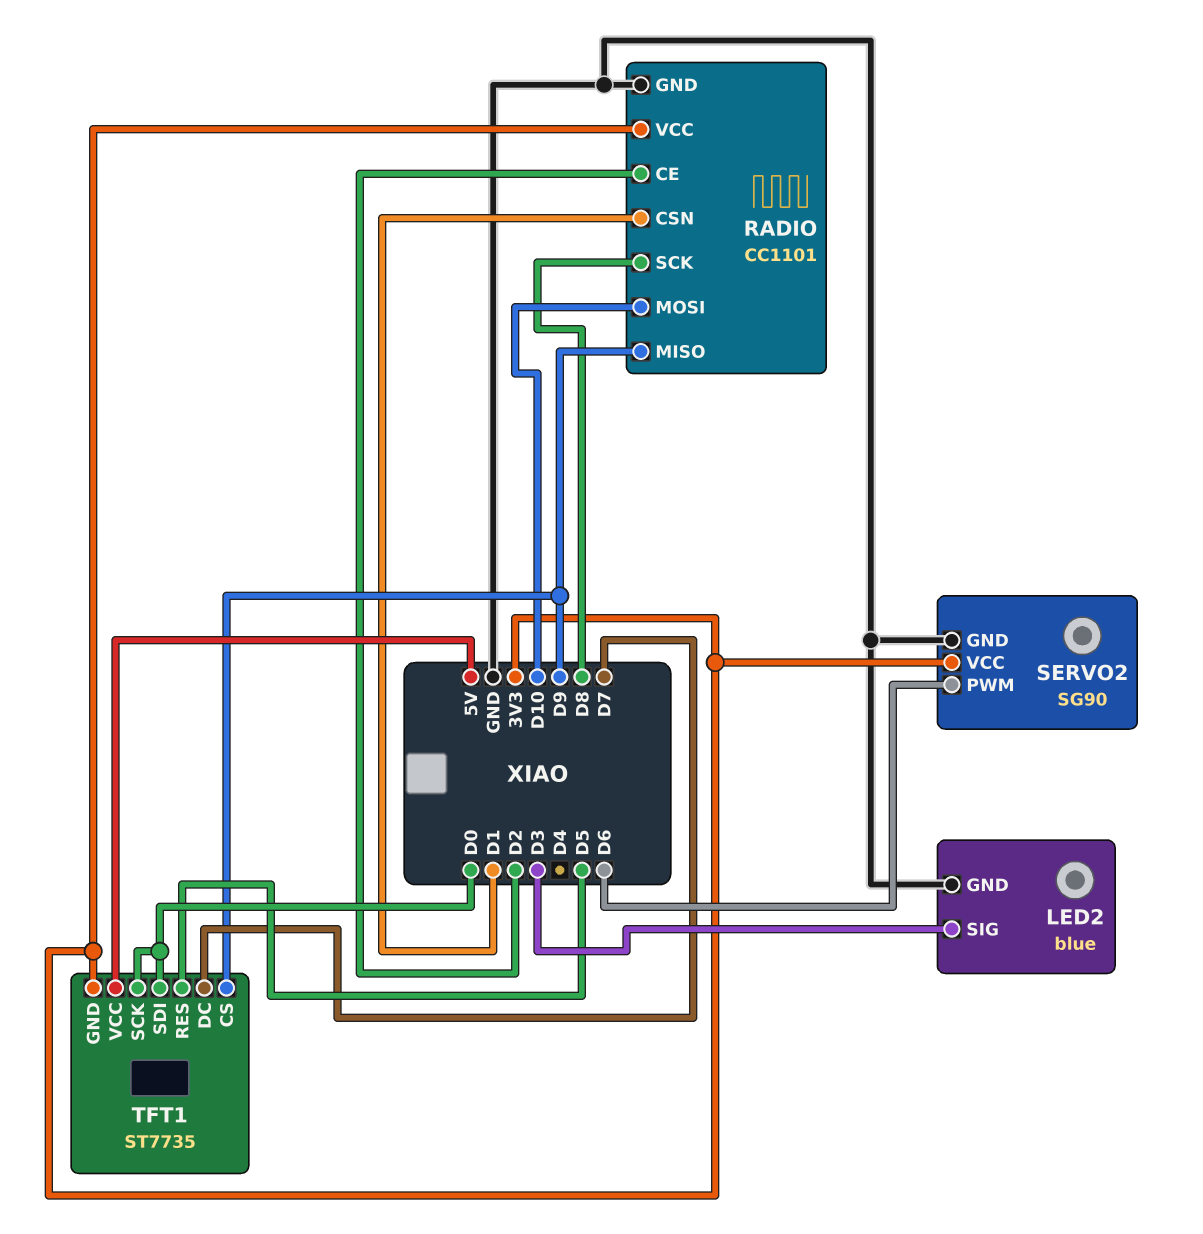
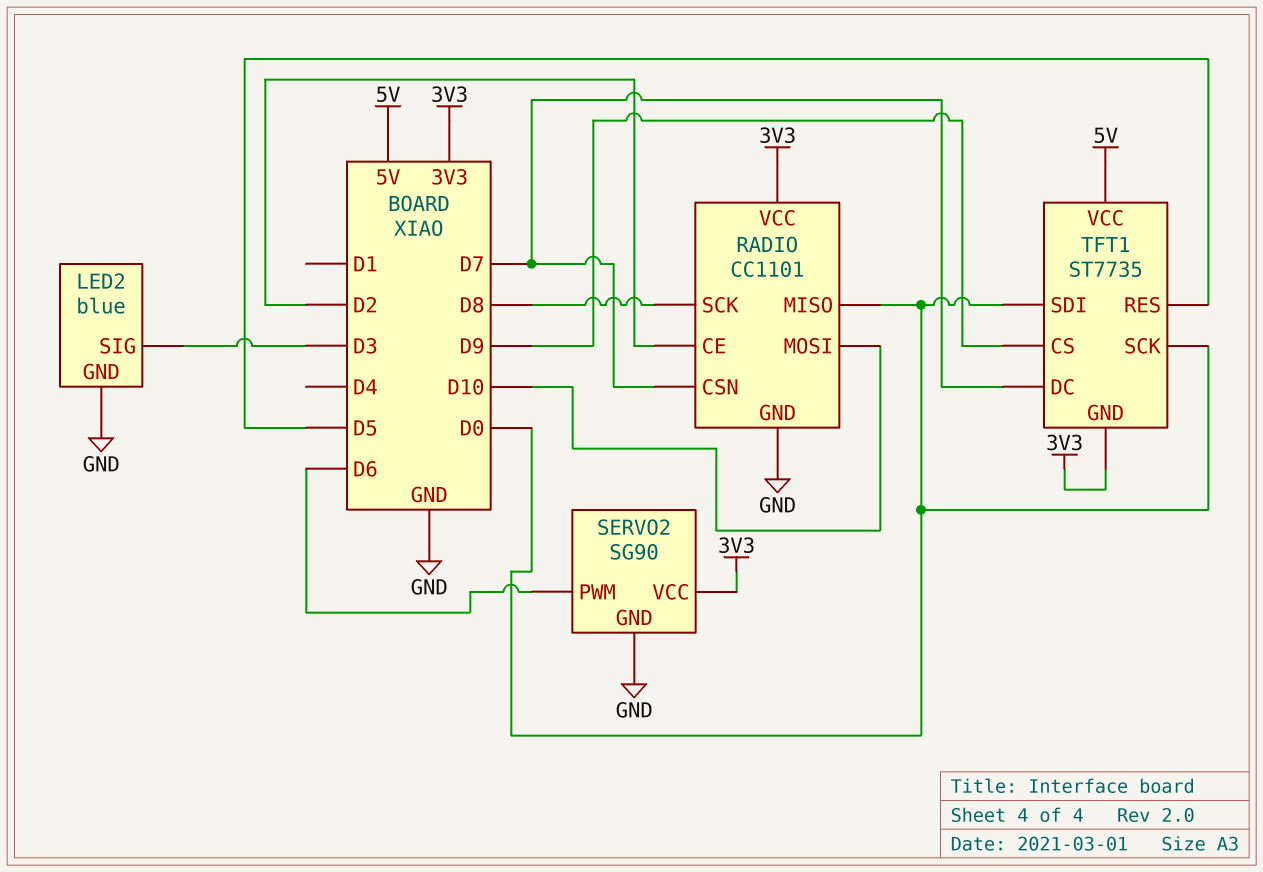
RADIO pin CSN: D1 -> D7
RADIO pin MISO: D9 -> D0

